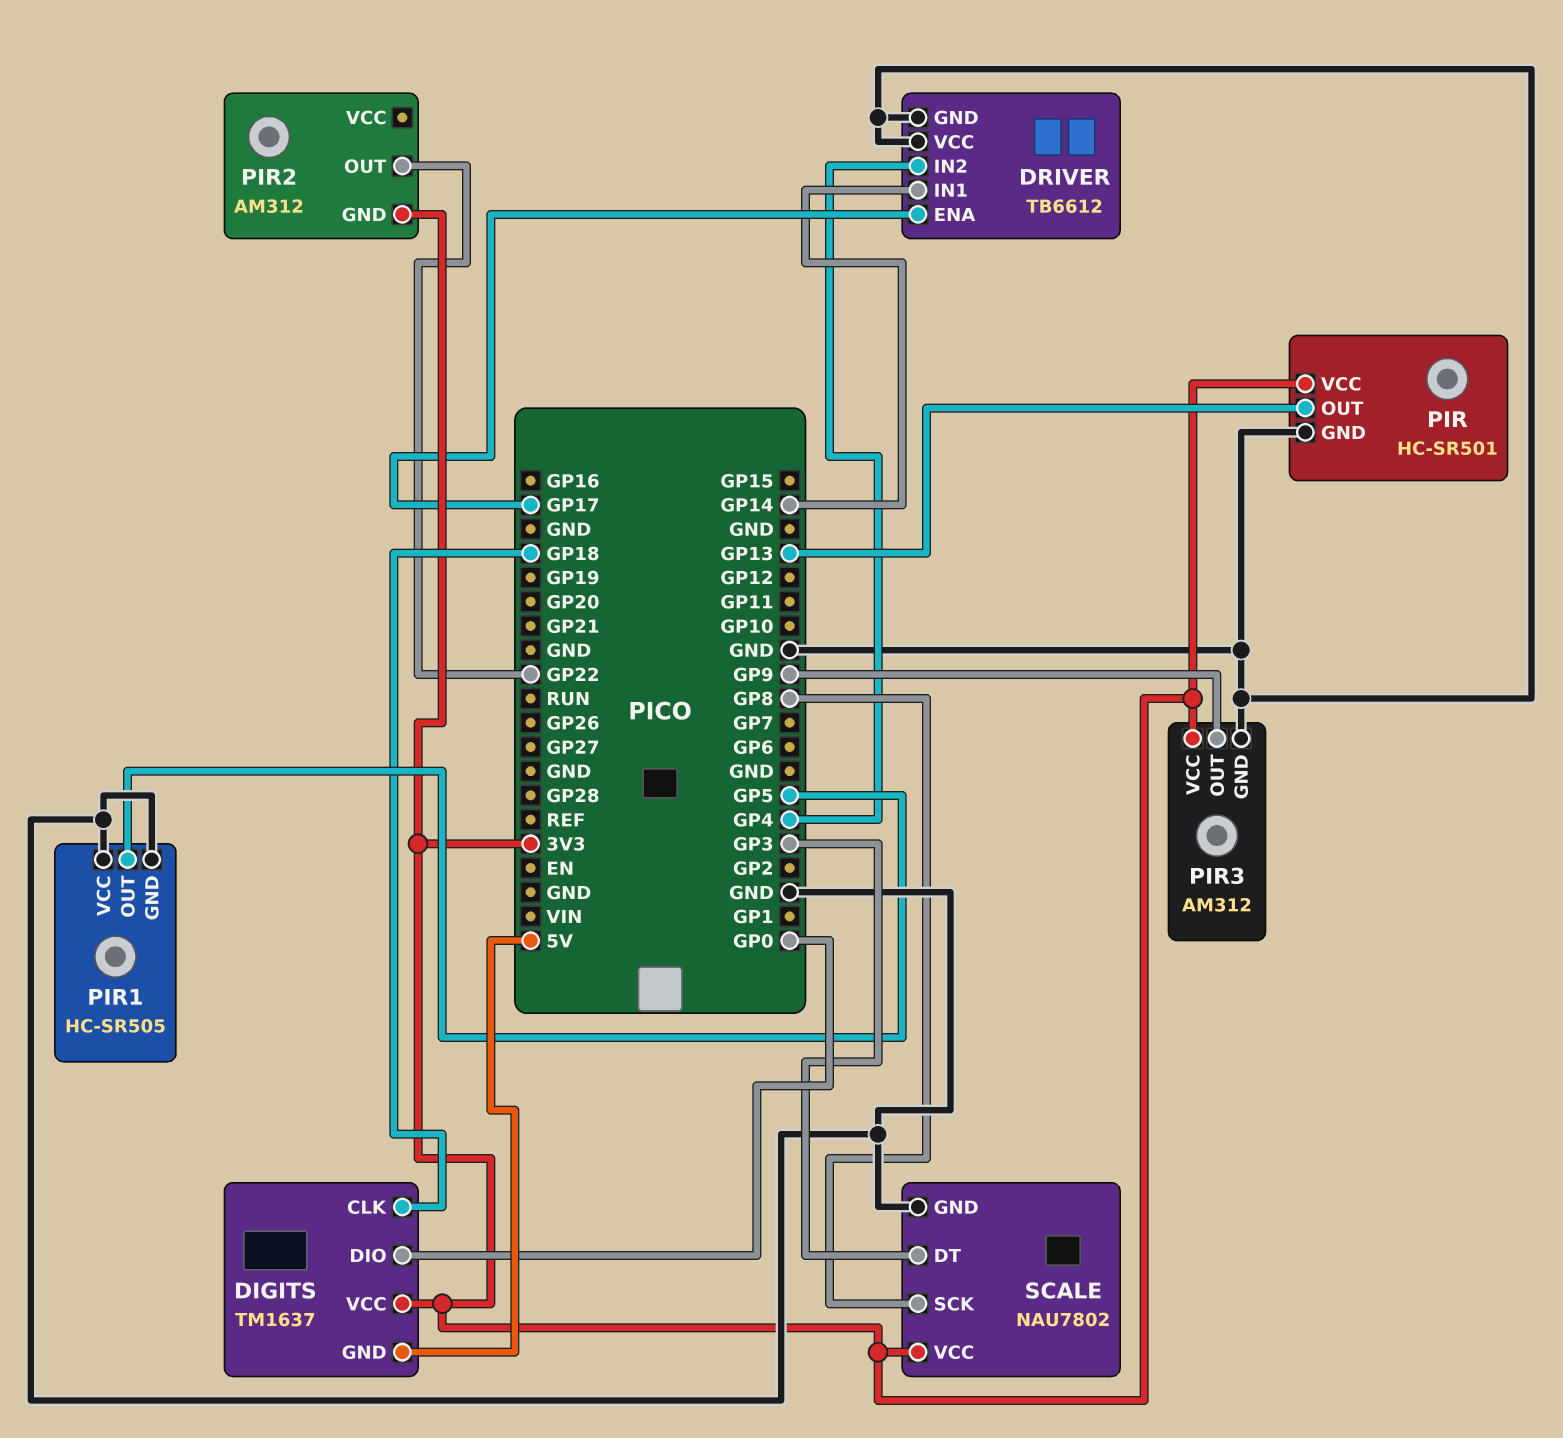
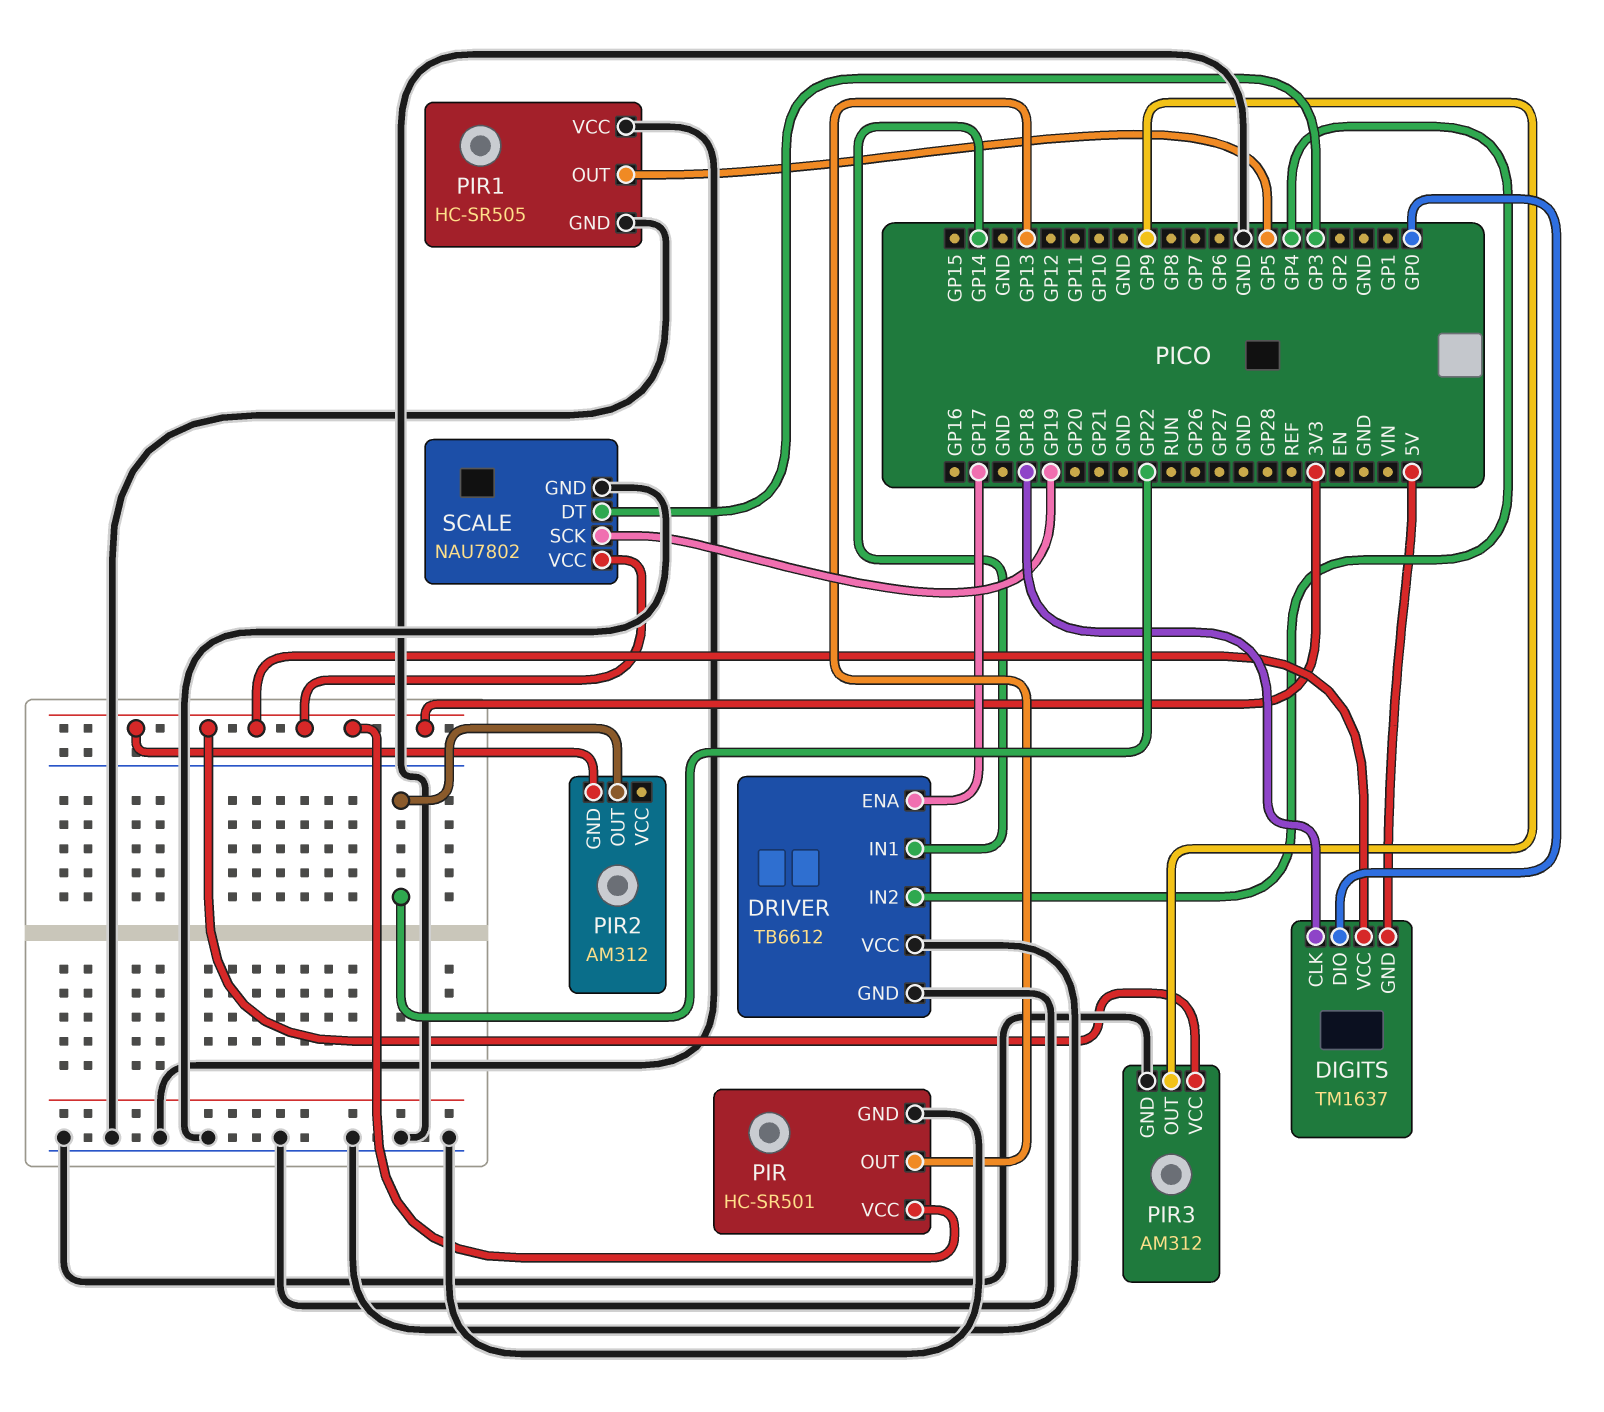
SCALE pin SCK: GP8 -> GP19

